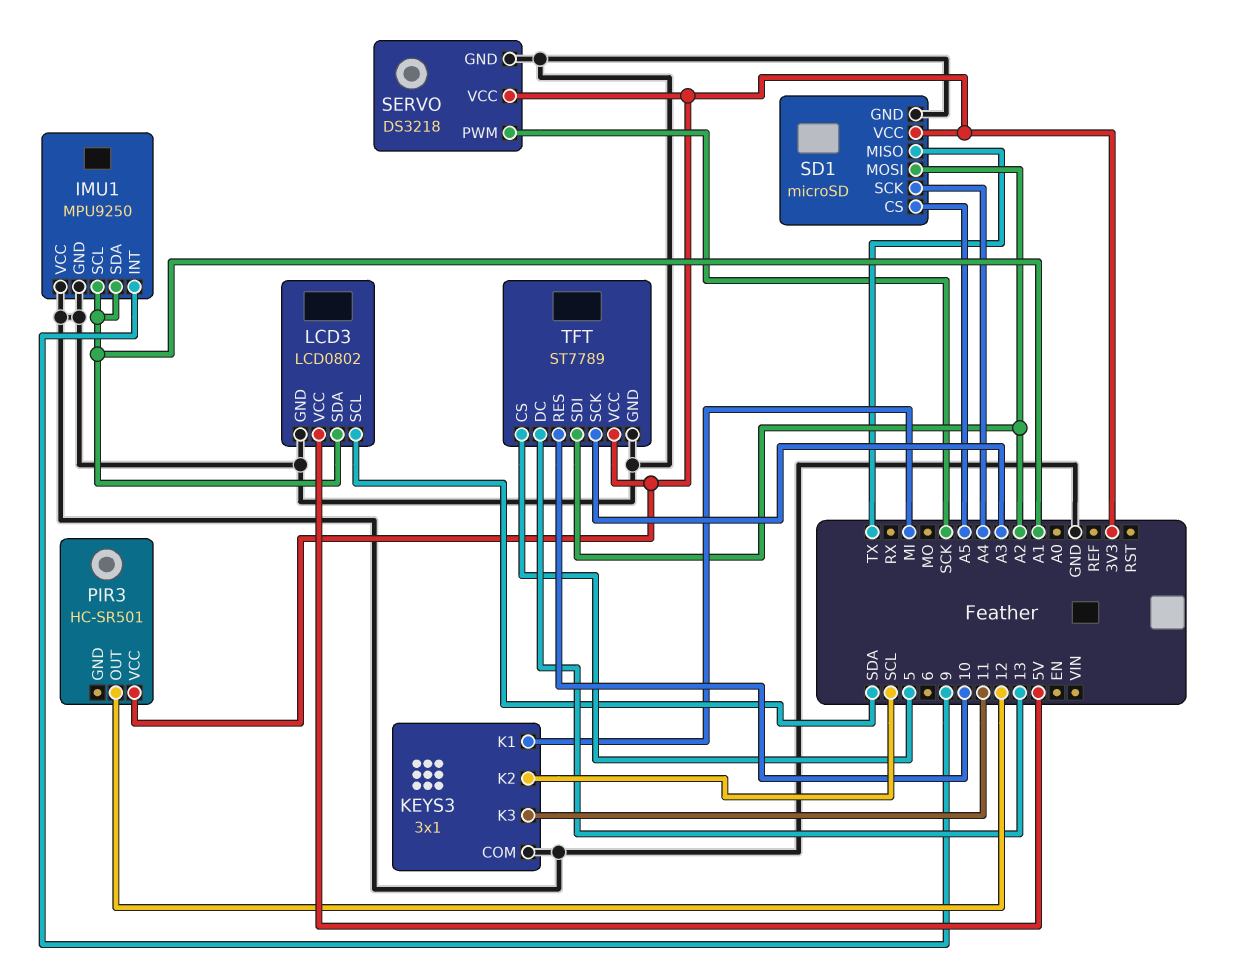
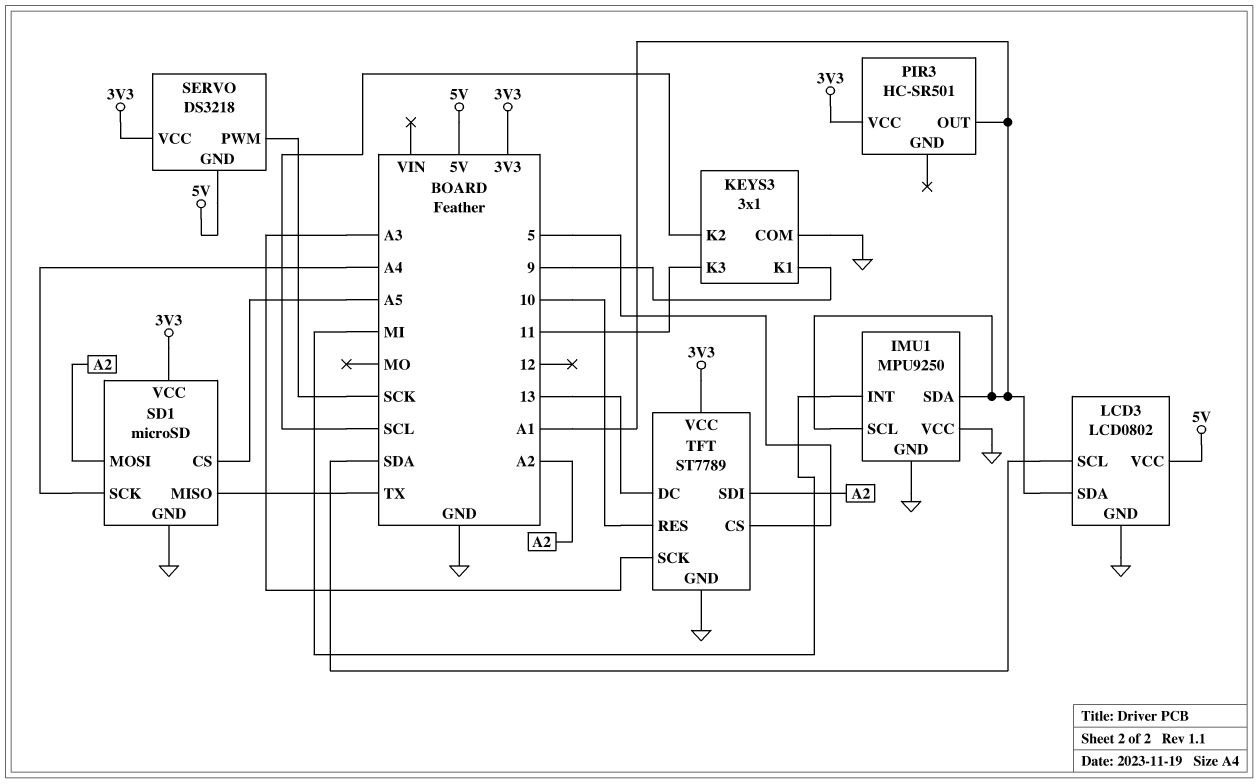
IMU1 pin INT: 9 -> MI
KEYS3 pin K1: MI -> 9
PIR3 pin OUT: 12 -> A1
SERVO pin GND: GND -> 5V

